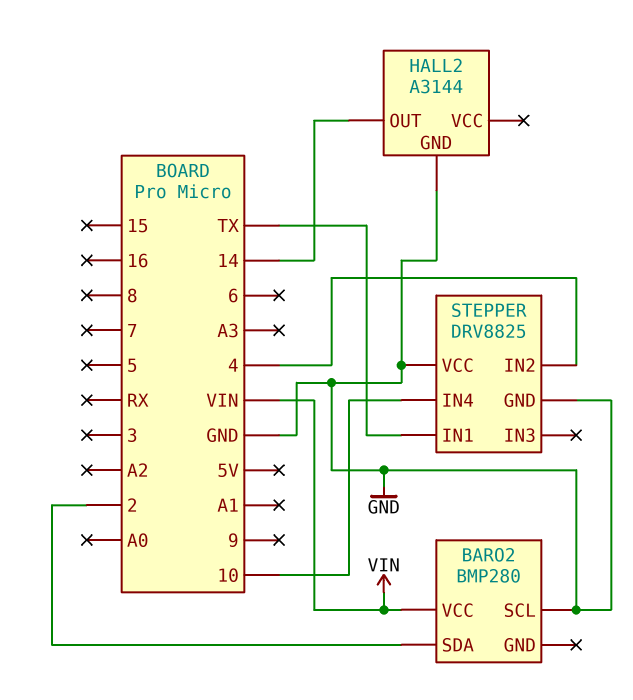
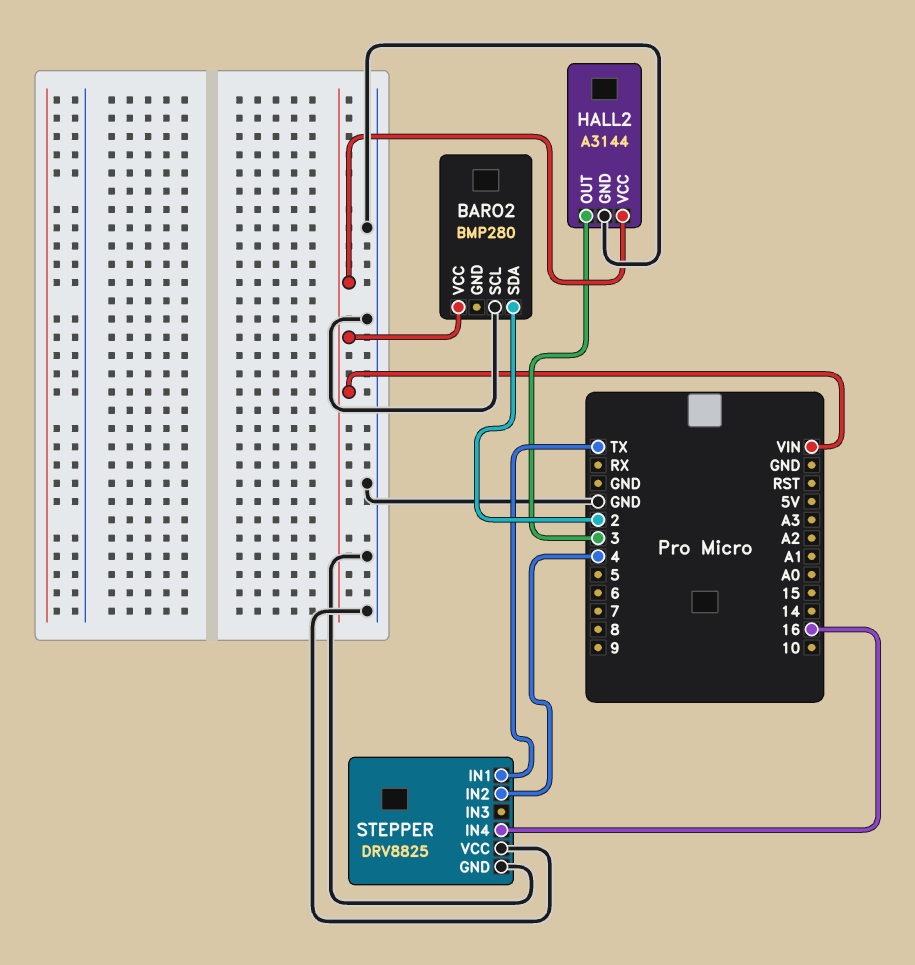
HALL2 pin OUT: 14 -> 3
HALL2 pin VCC: none -> VIN
STEPPER pin IN4: 10 -> 16

